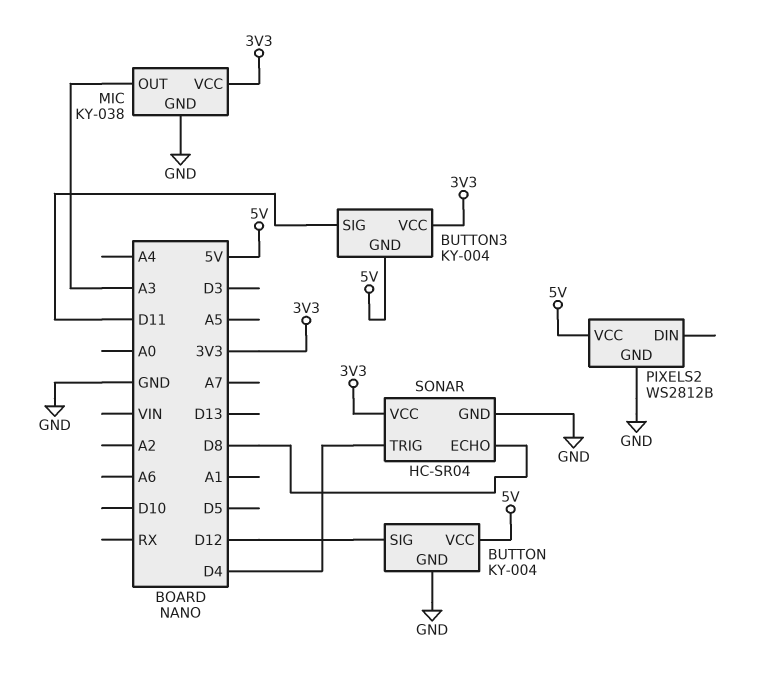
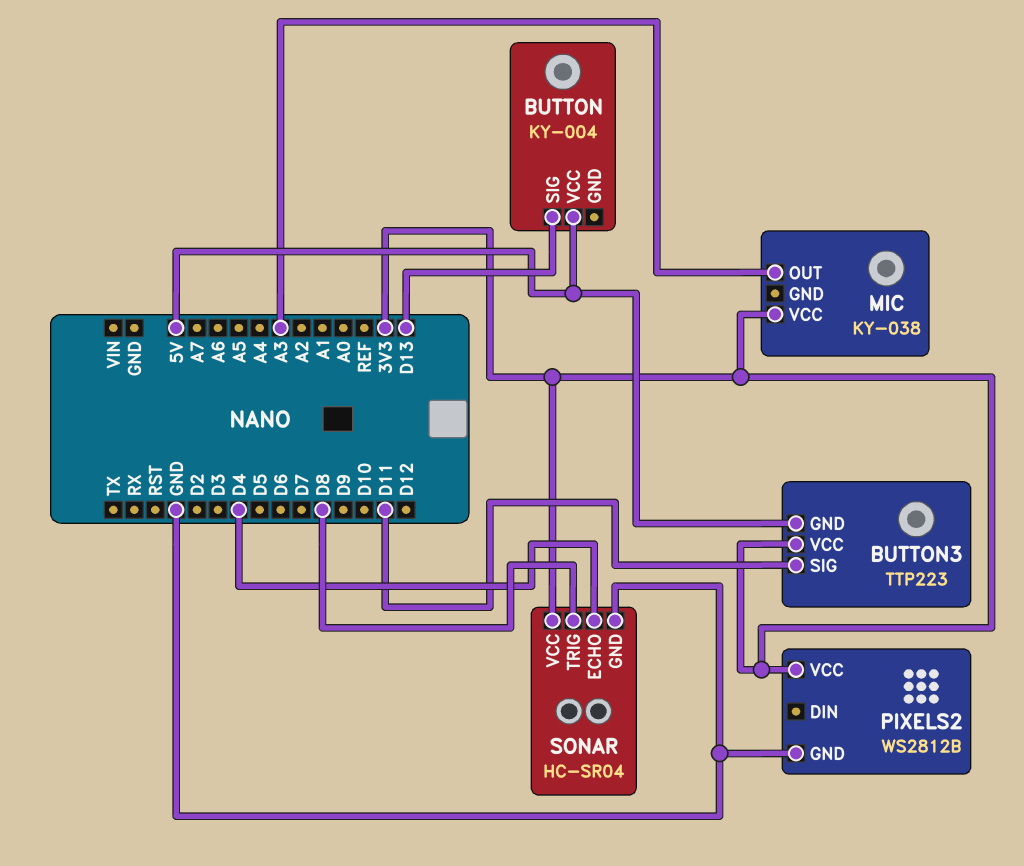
BUTTON pin GND: GND -> none
BUTTON pin SIG: D12 -> D13
BUTTON3: KY-004 -> TTP223
MIC pin GND: GND -> none
PIXELS2 pin VCC: 5V -> 3V3
SONAR pin ECHO: D8 -> D4
SONAR pin TRIG: D4 -> D8

